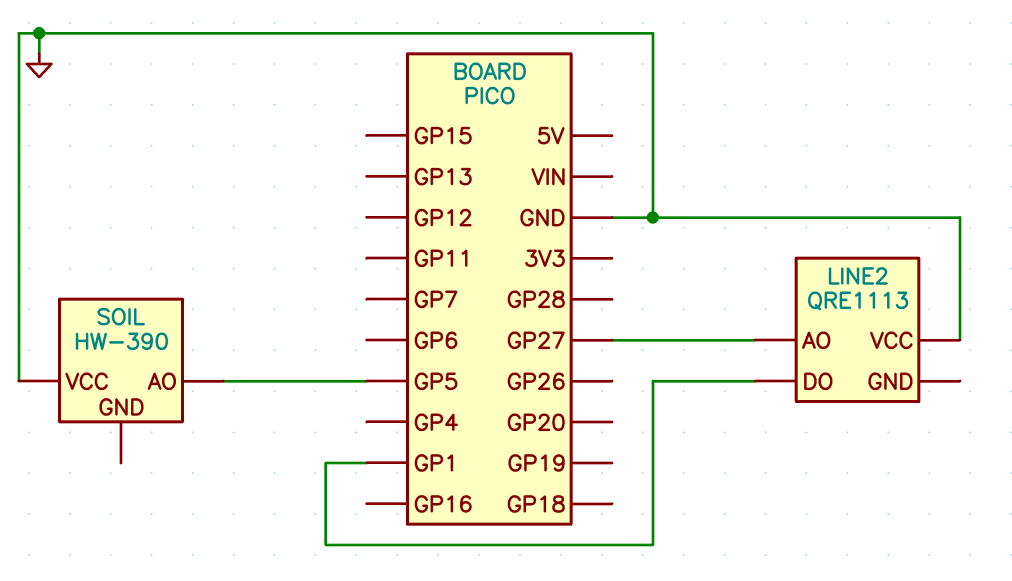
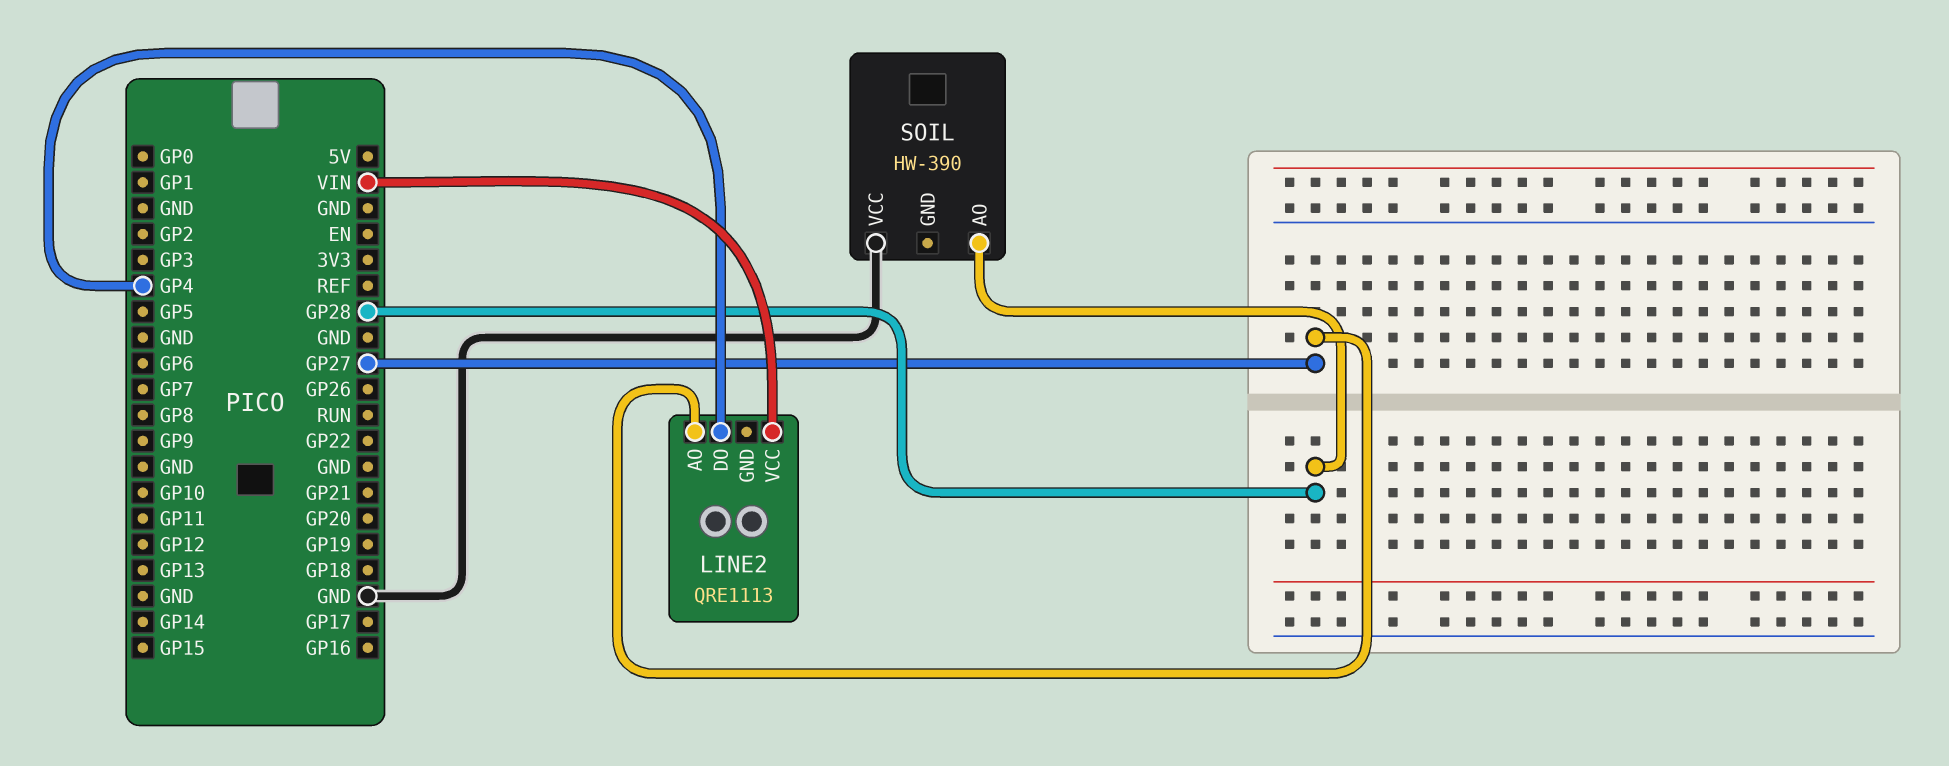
LINE2 pin DO: GP1 -> GP4
LINE2 pin VCC: GND -> VIN
SOIL pin AO: GP5 -> GP28

